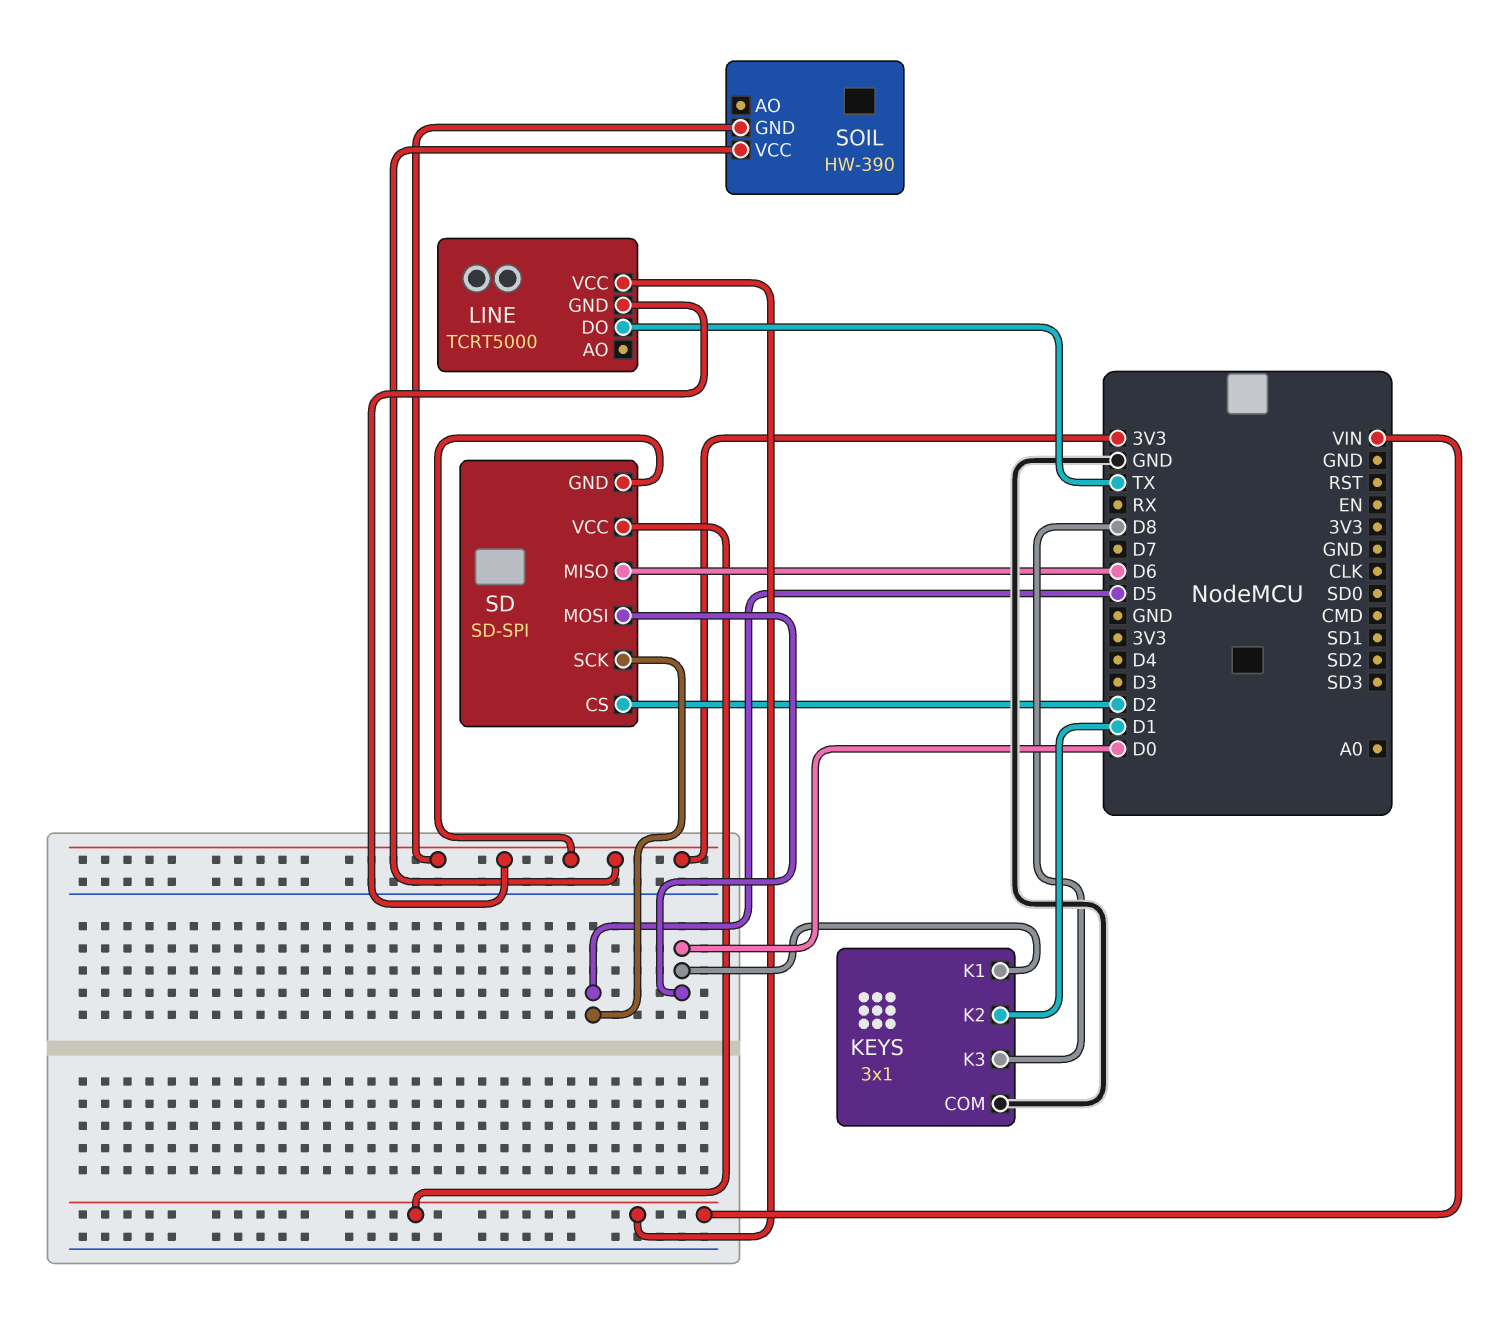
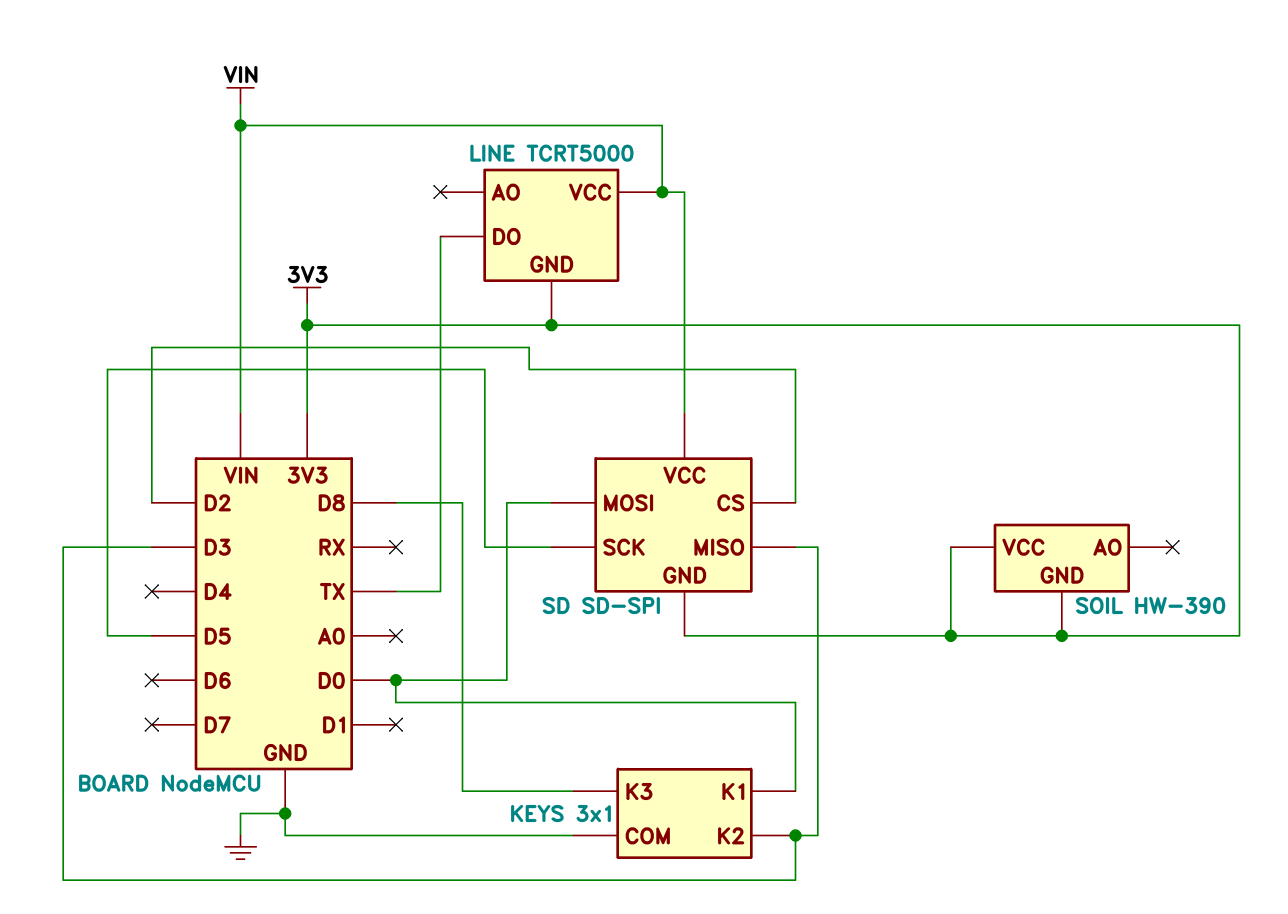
KEYS pin K2: D1 -> D3
SD pin MISO: D6 -> D3

